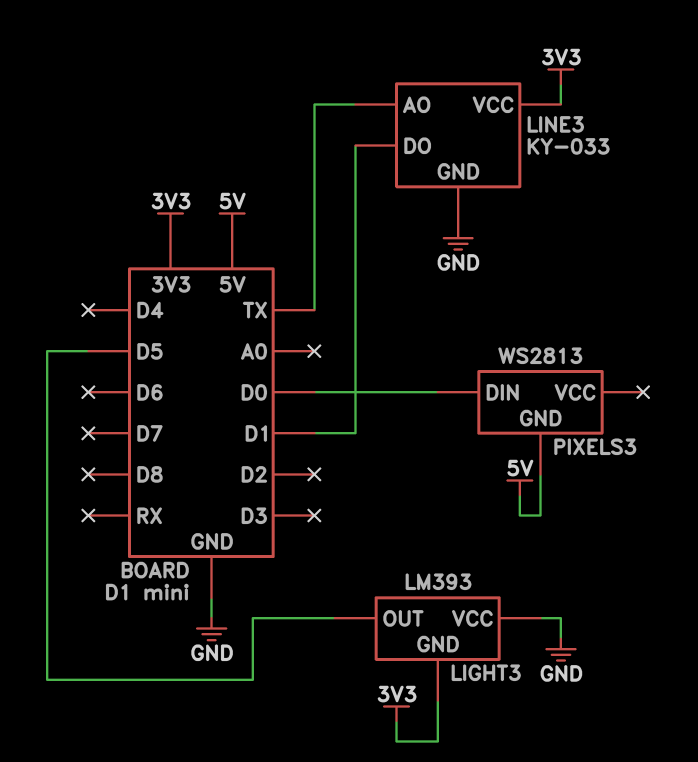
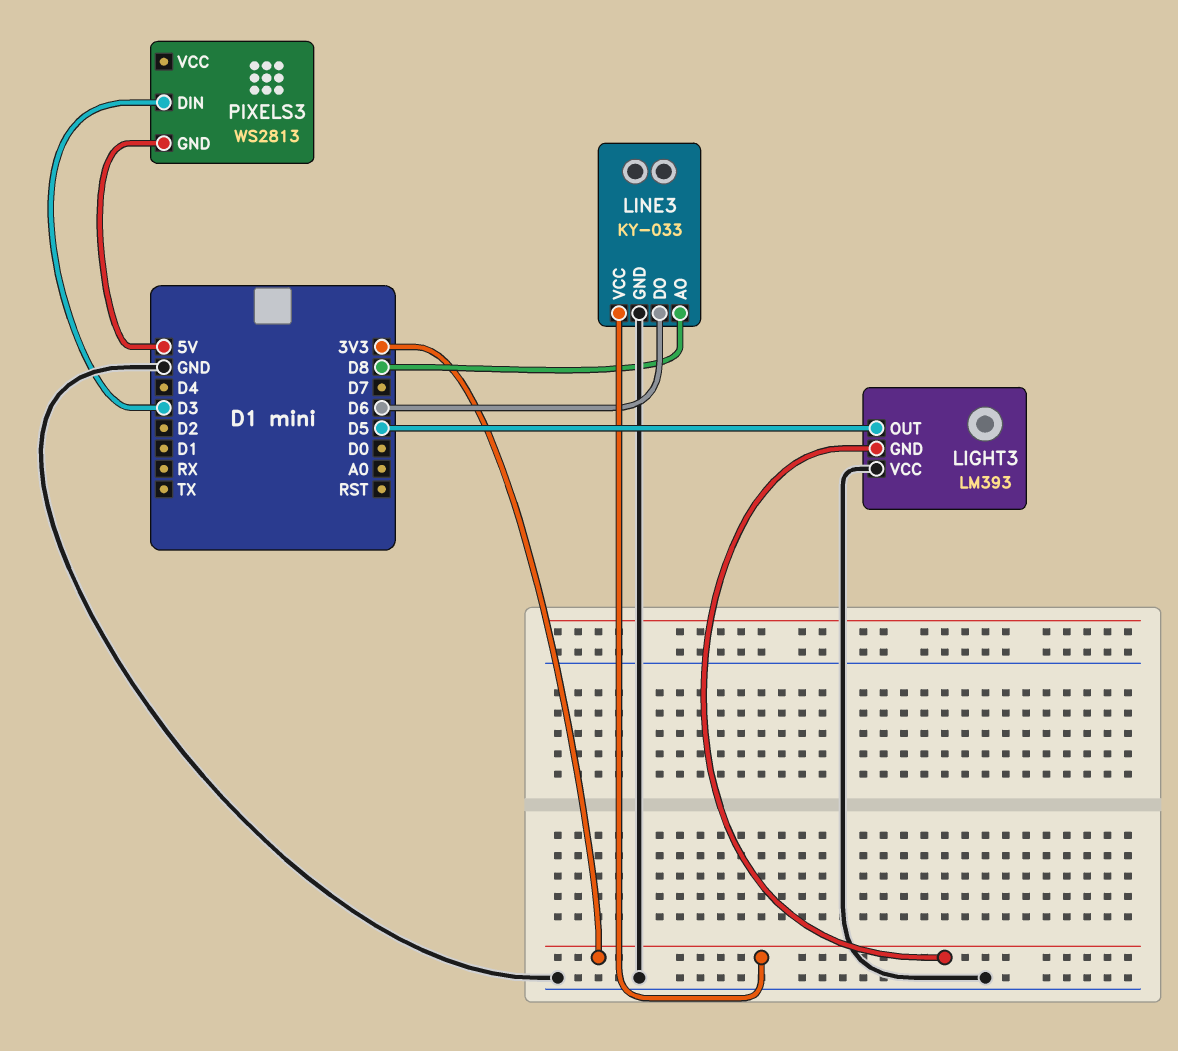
LINE3 pin AO: TX -> D8
LINE3 pin DO: D1 -> D6
PIXELS3 pin DIN: D0 -> D3

